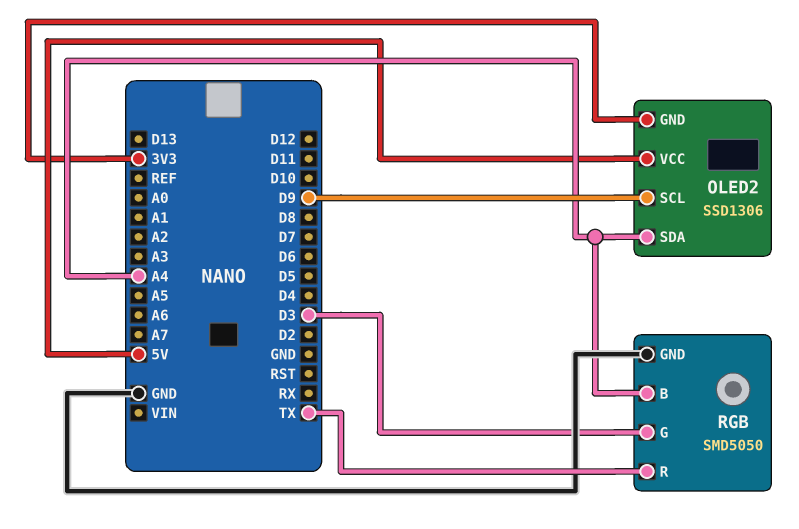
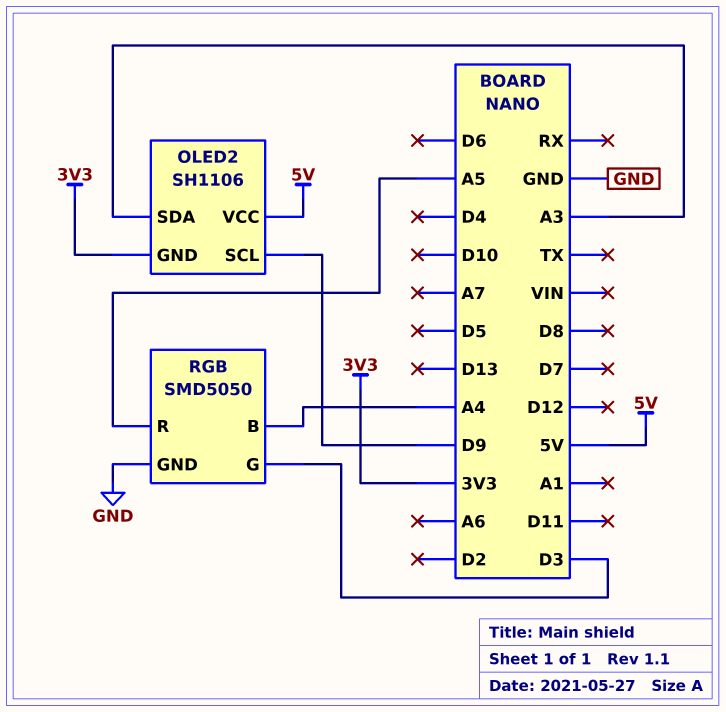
OLED2: SSD1306 -> SH1106
OLED2 pin SDA: A4 -> A3
RGB pin R: TX -> A5

